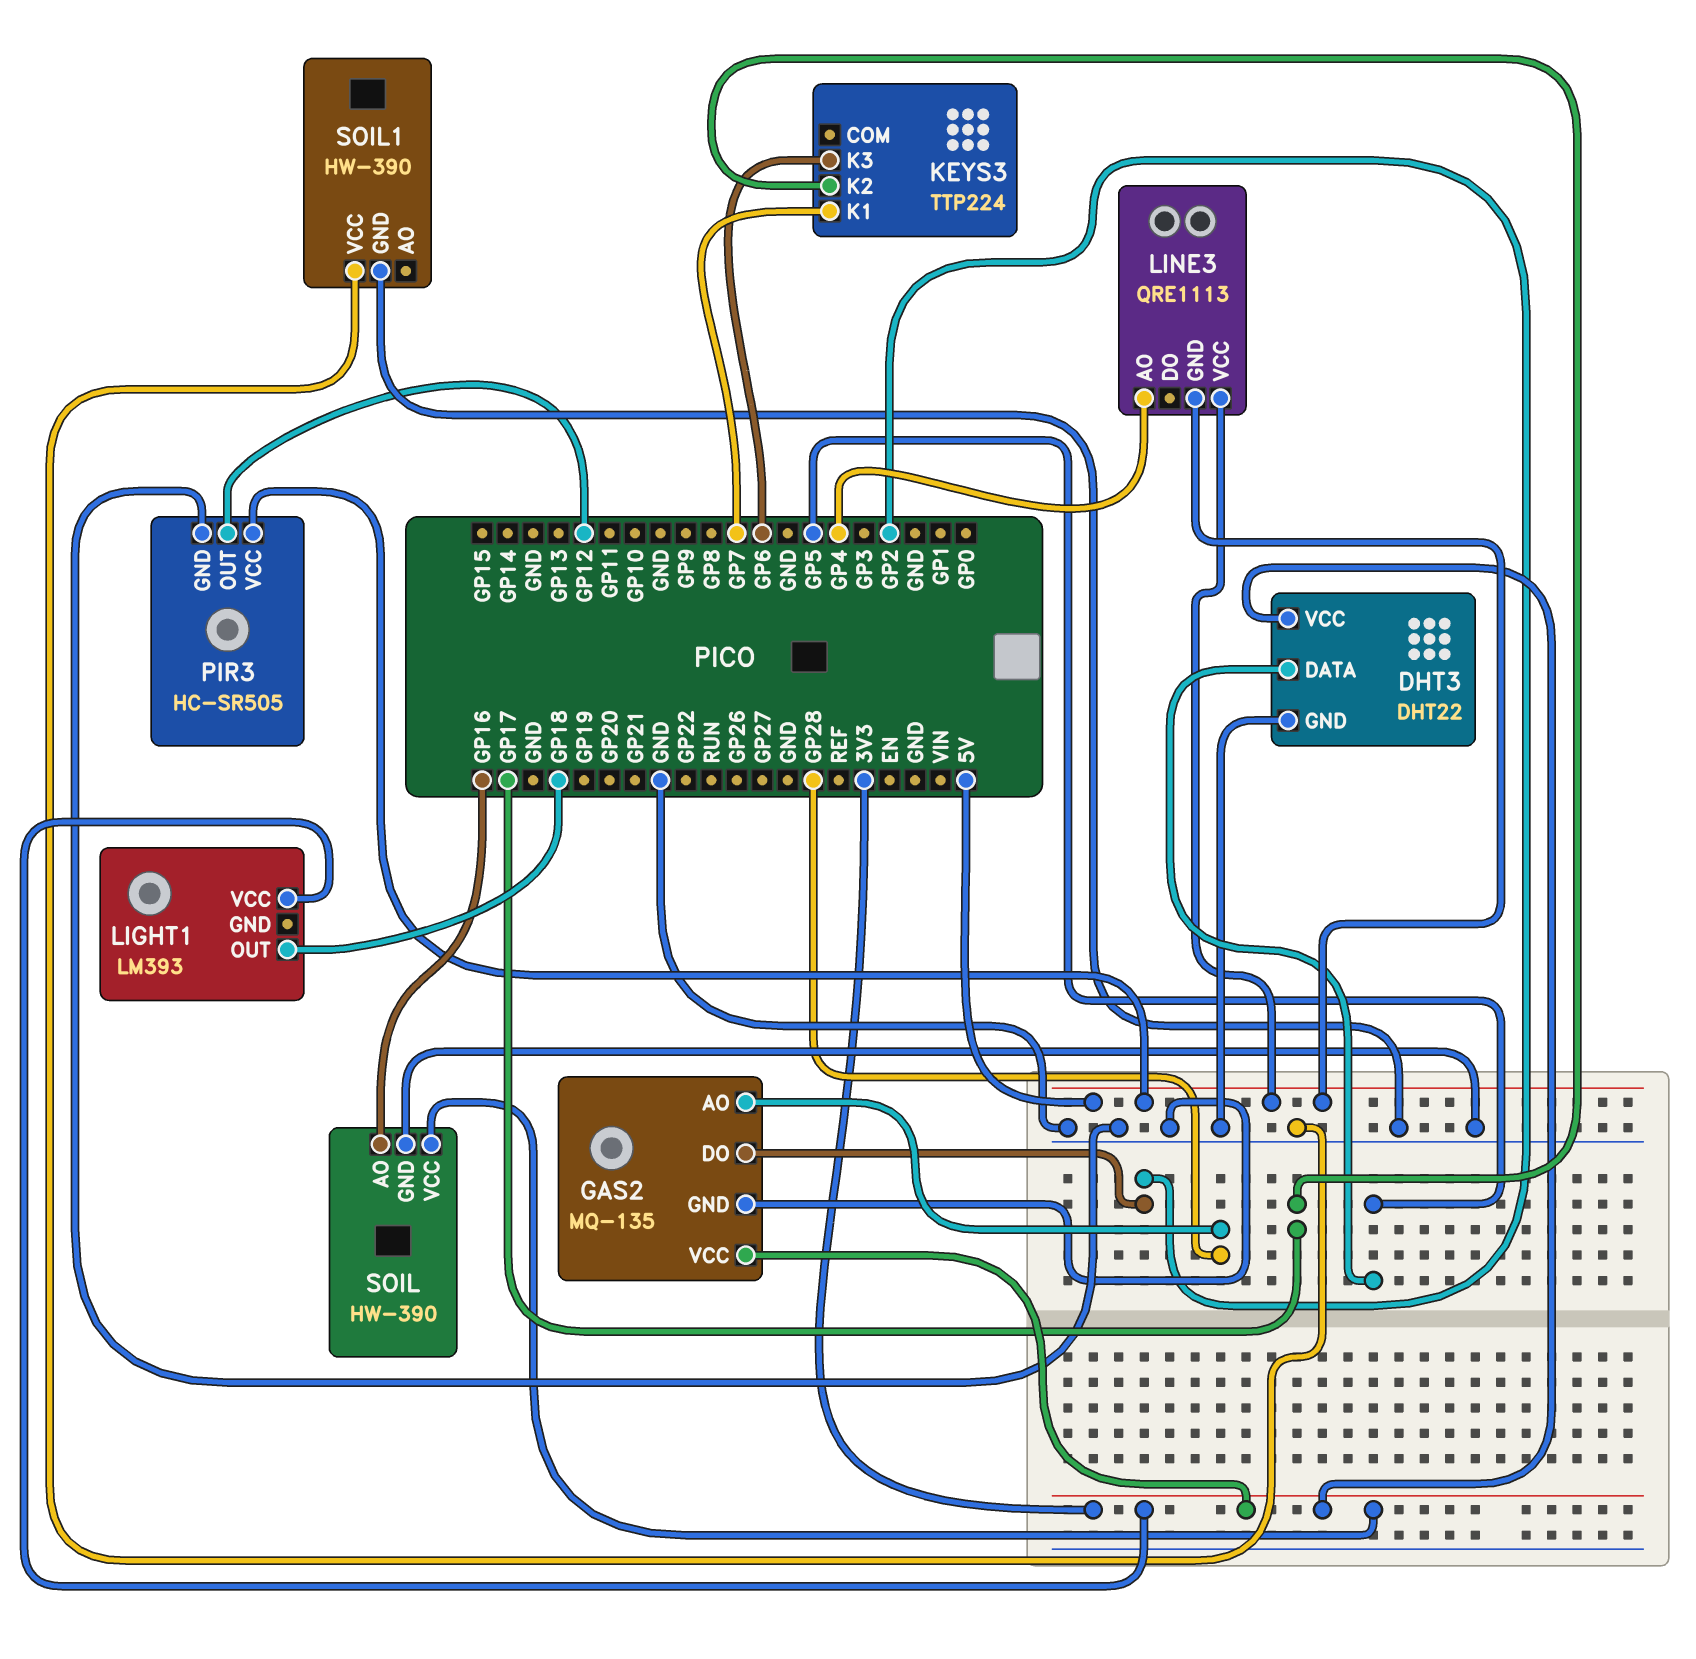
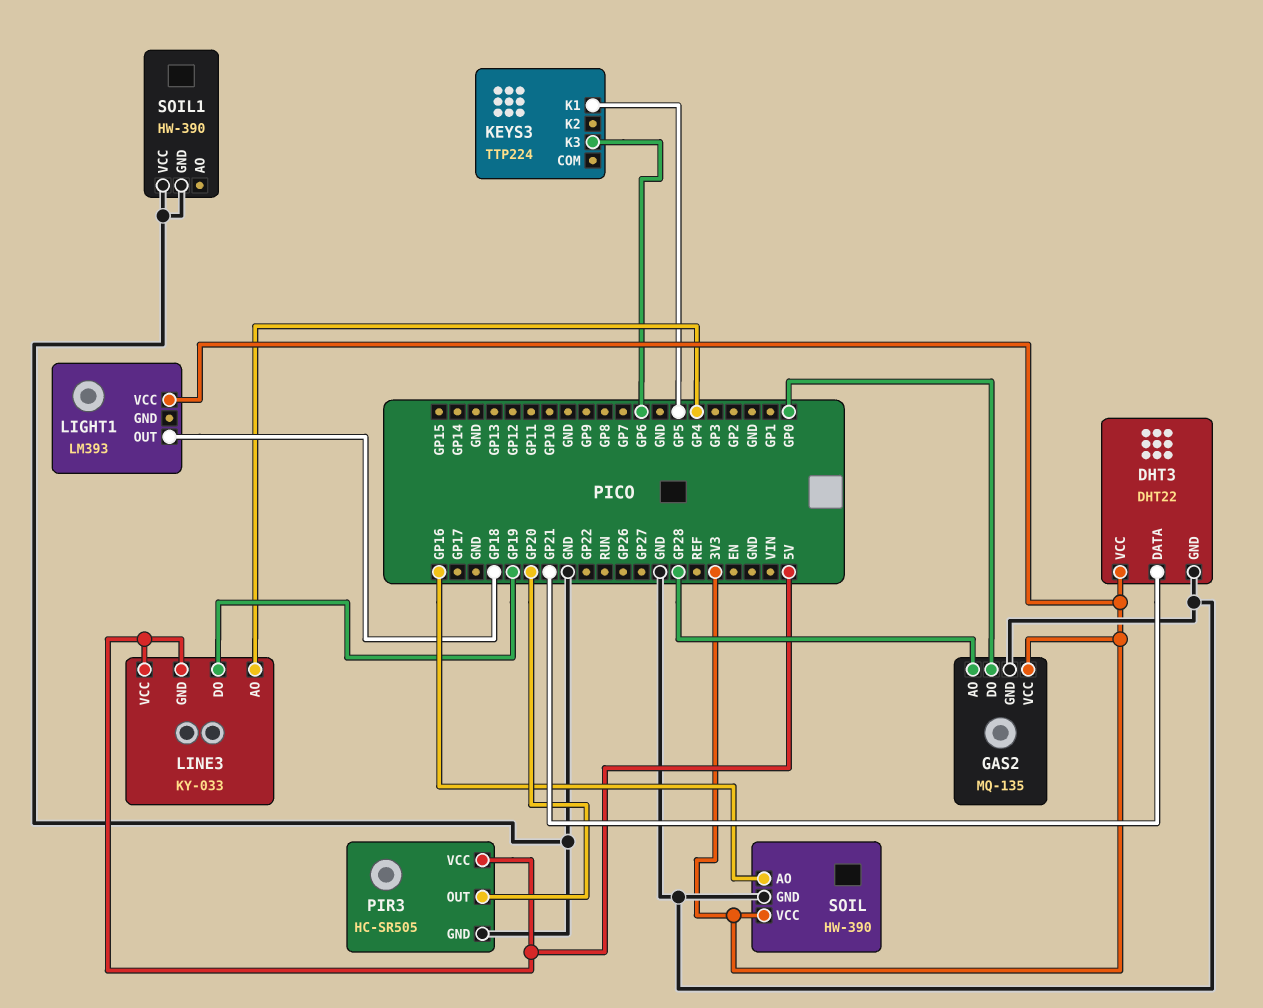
DHT3 pin DATA: GP5 -> GP21
GAS2 pin DO: GP2 -> GP0
KEYS3 pin K1: GP7 -> GP5
KEYS3 pin K2: GP17 -> none
LINE3: QRE1113 -> KY-033
LINE3 pin DO: none -> GP19
PIR3 pin OUT: GP12 -> GP20

